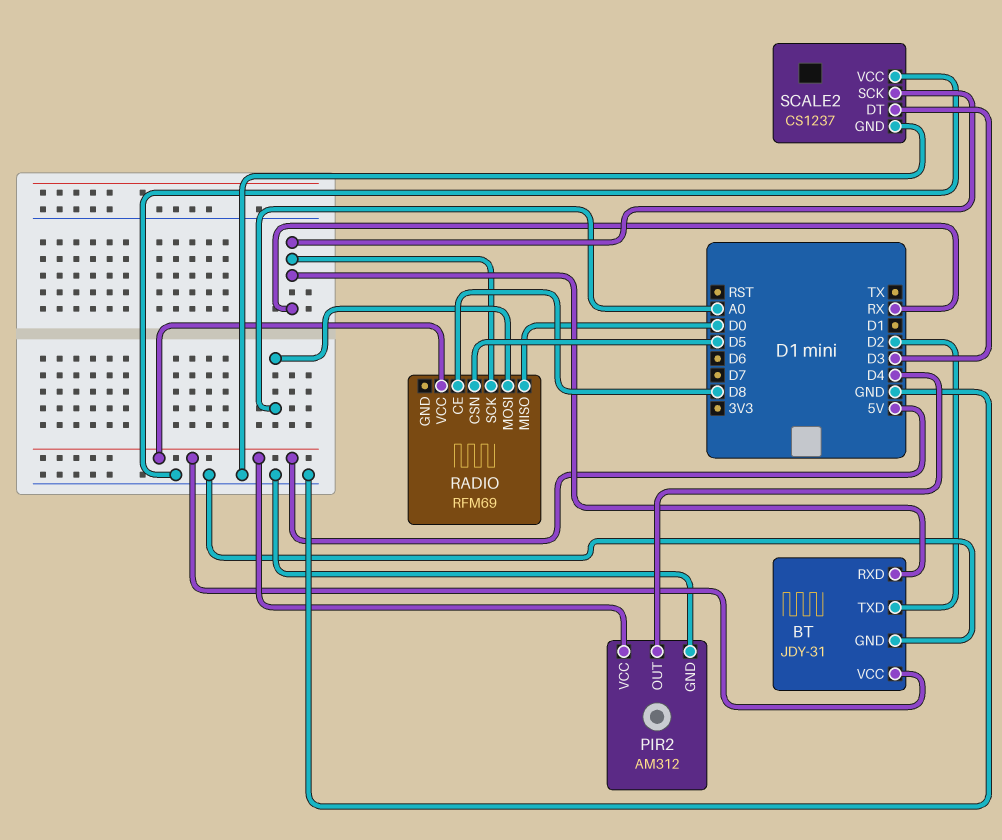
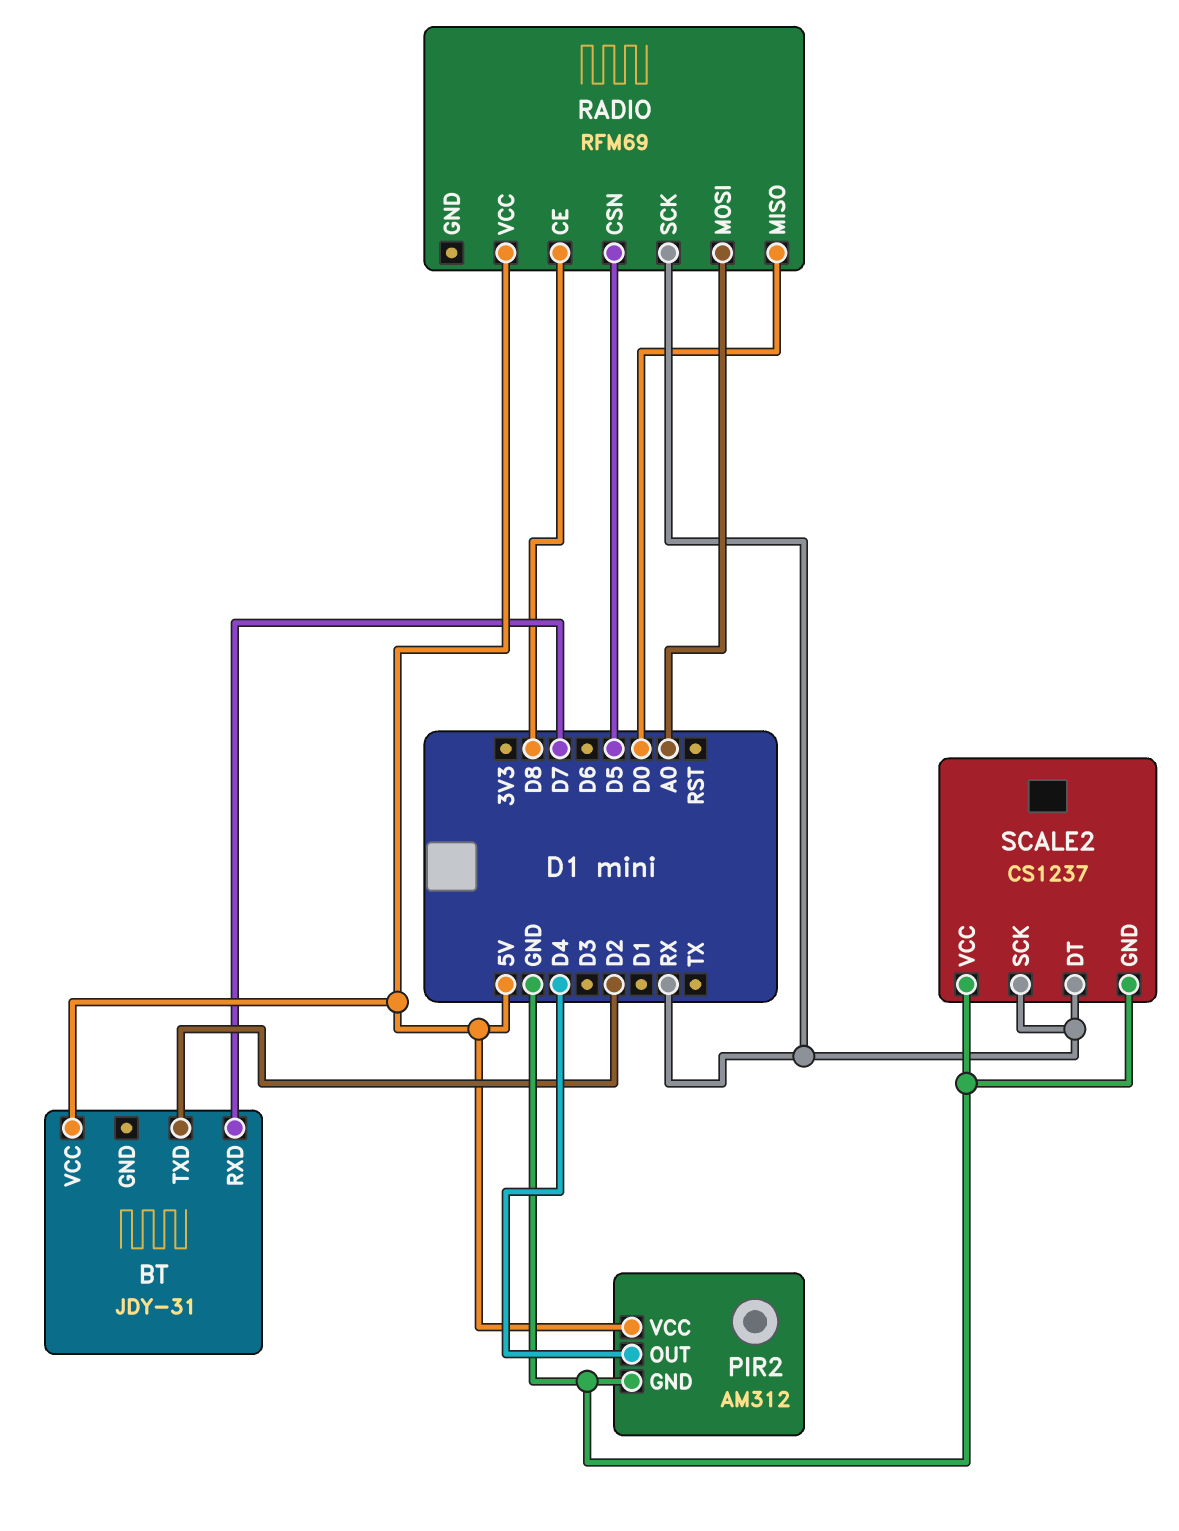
BT pin GND: GND -> none
BT pin RXD: RX -> D7
SCALE2 pin DT: D3 -> RX

